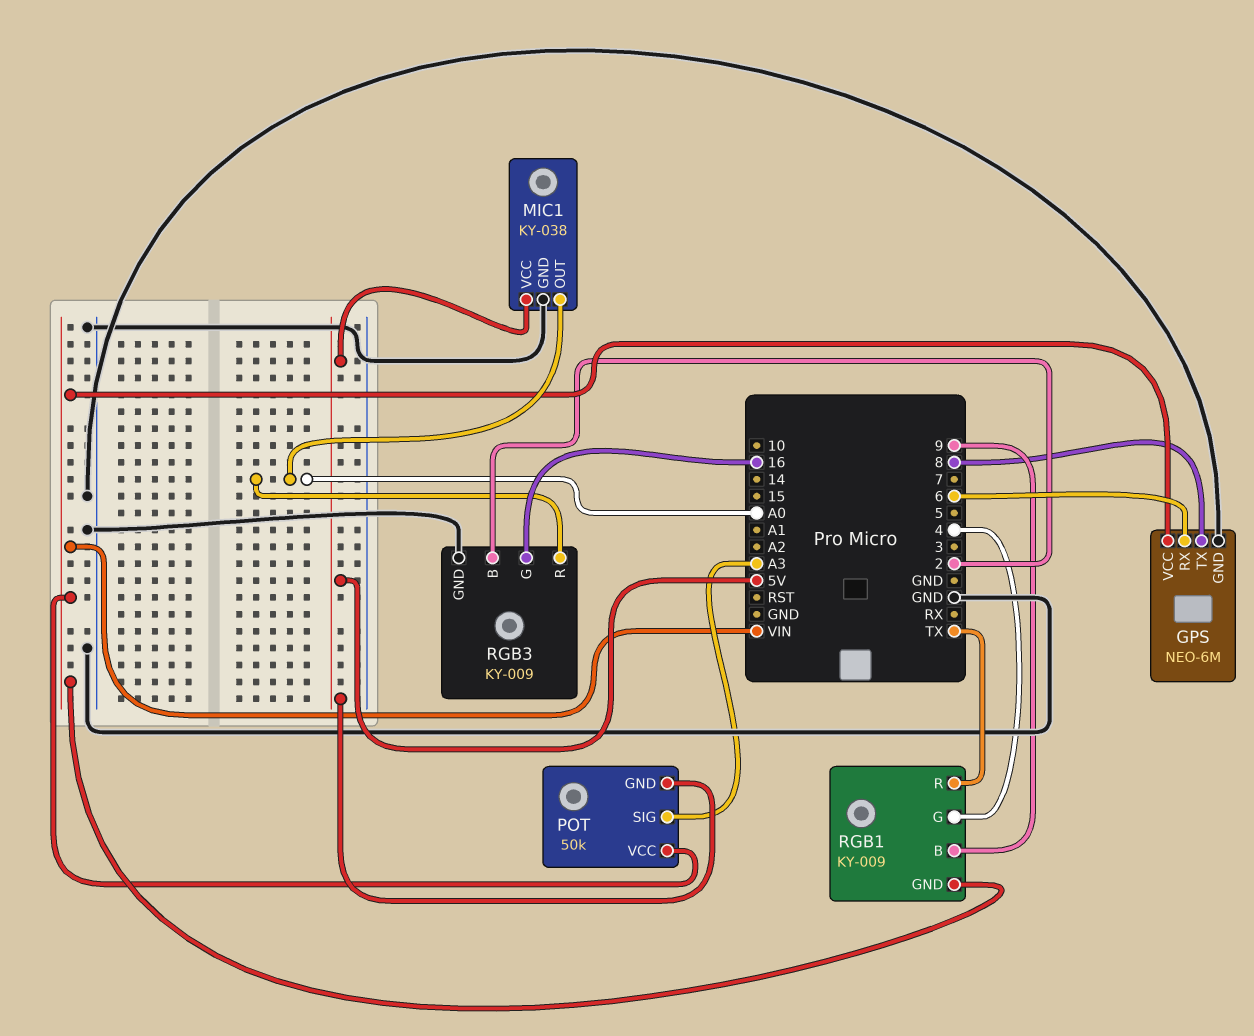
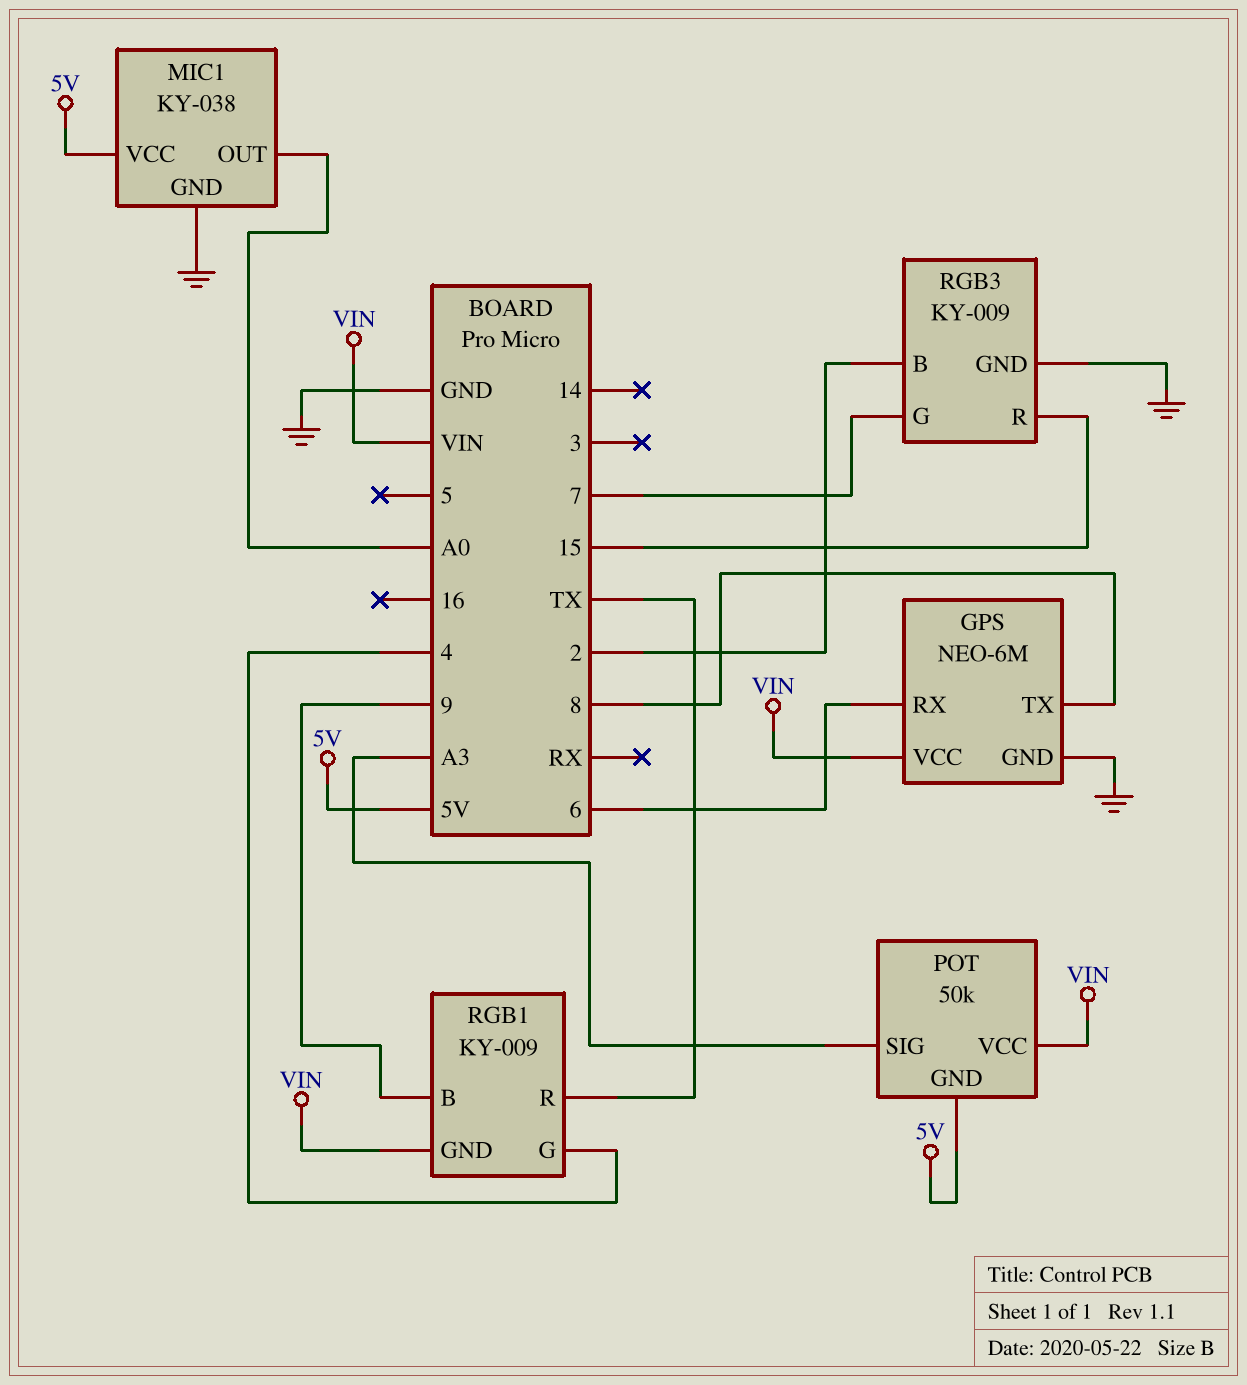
RGB3 pin G: 16 -> 7
RGB3 pin R: A0 -> 15

